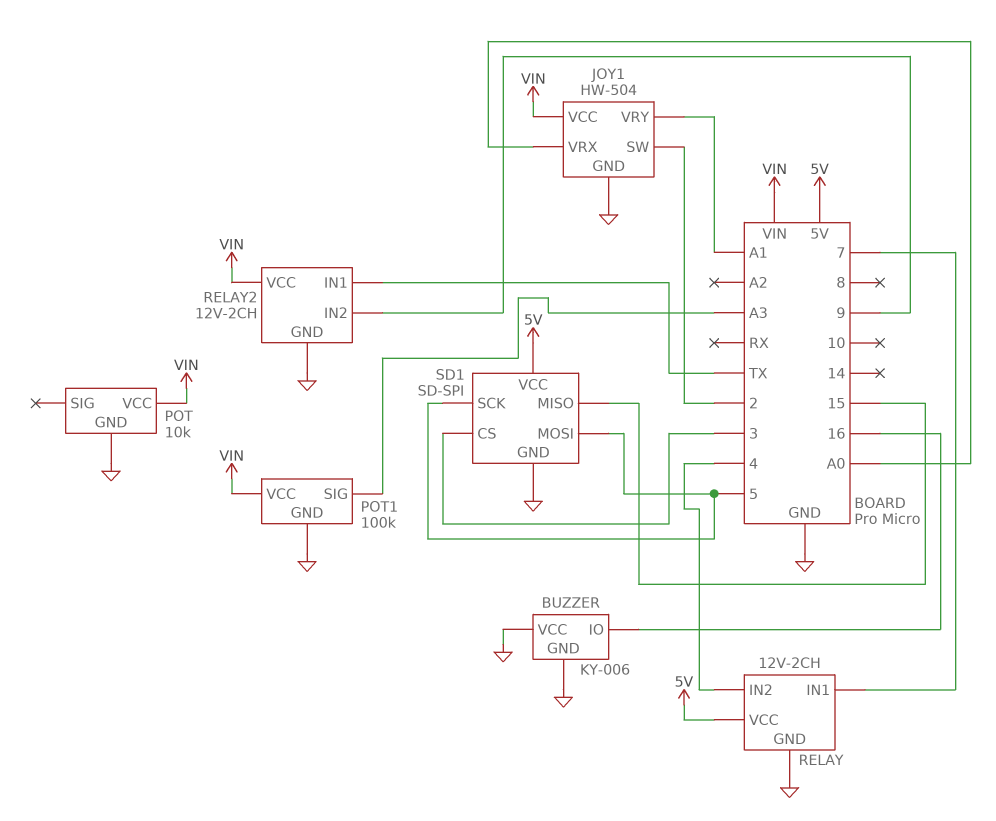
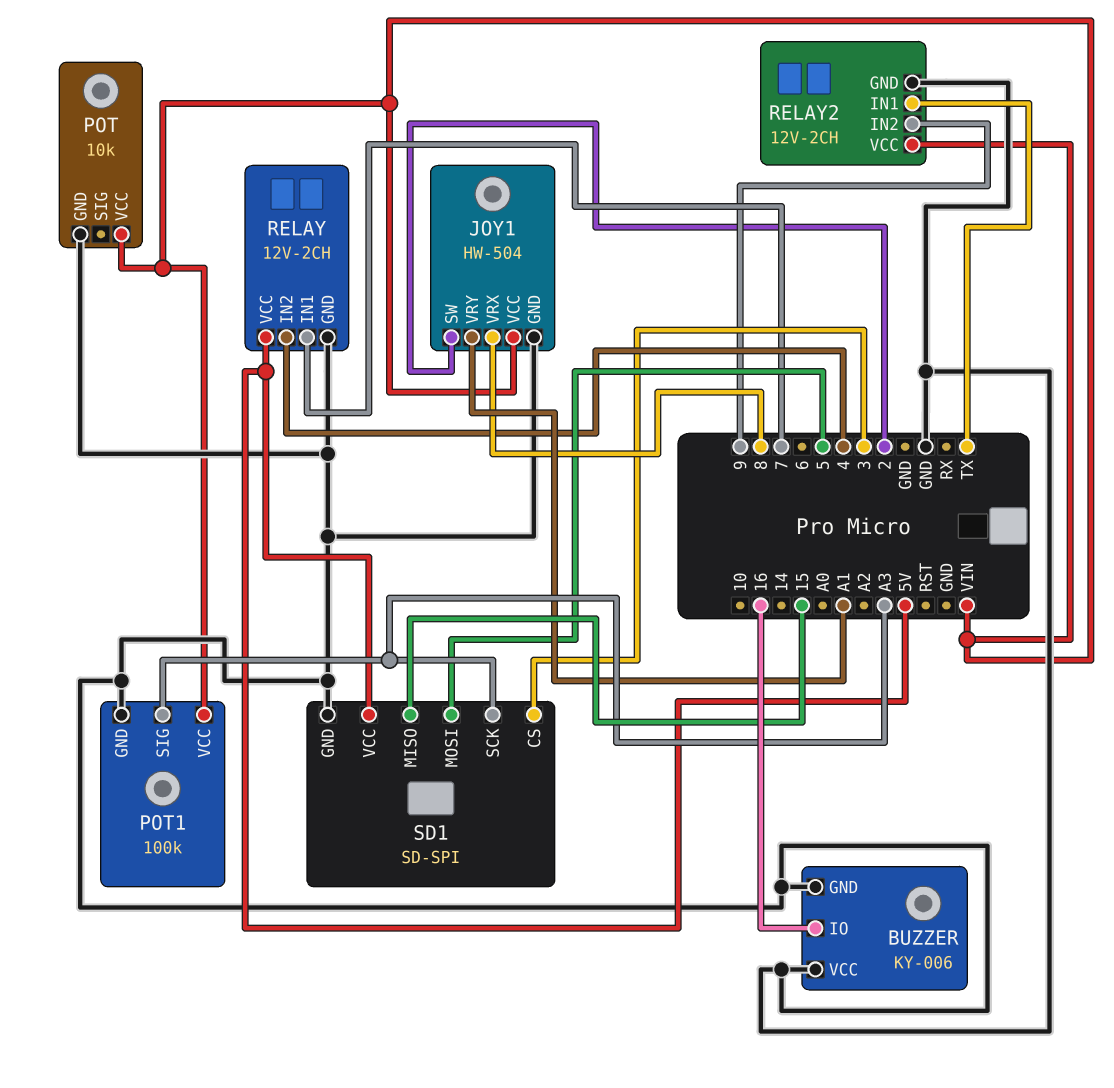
JOY1 pin VRX: A0 -> 8
SD1 pin SCK: 5 -> A3

